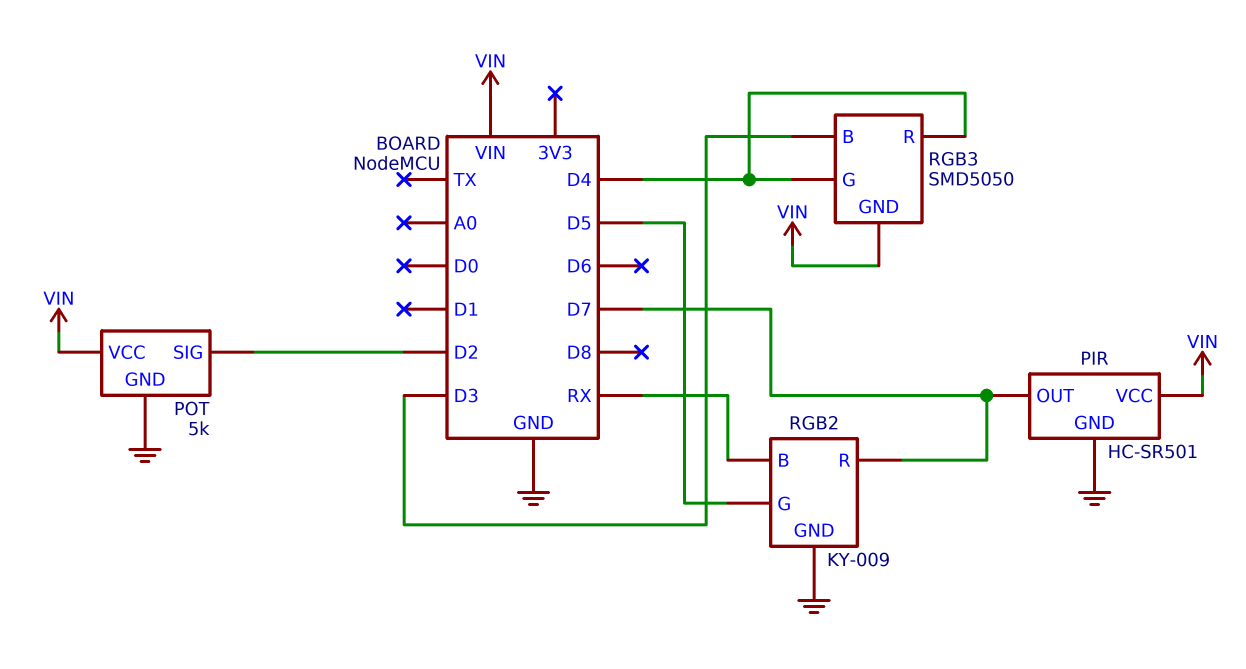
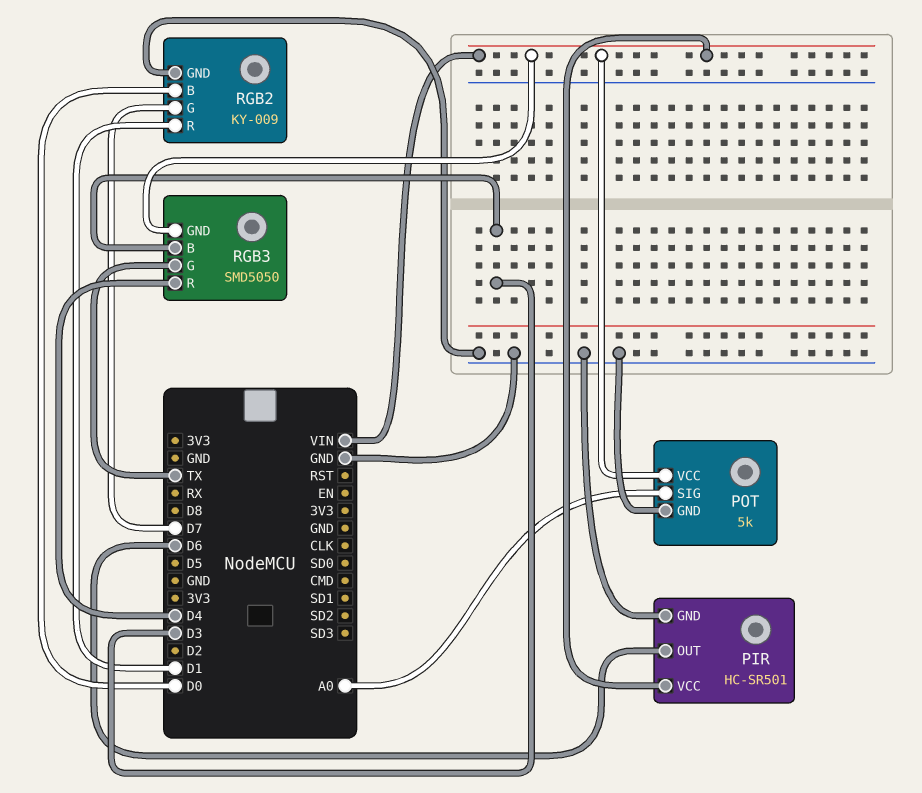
PIR pin OUT: D7 -> D6
POT pin SIG: D2 -> A0
RGB2 pin B: RX -> D0
RGB2 pin G: D5 -> D7
RGB2 pin R: D7 -> D1
RGB3 pin G: D4 -> TX

